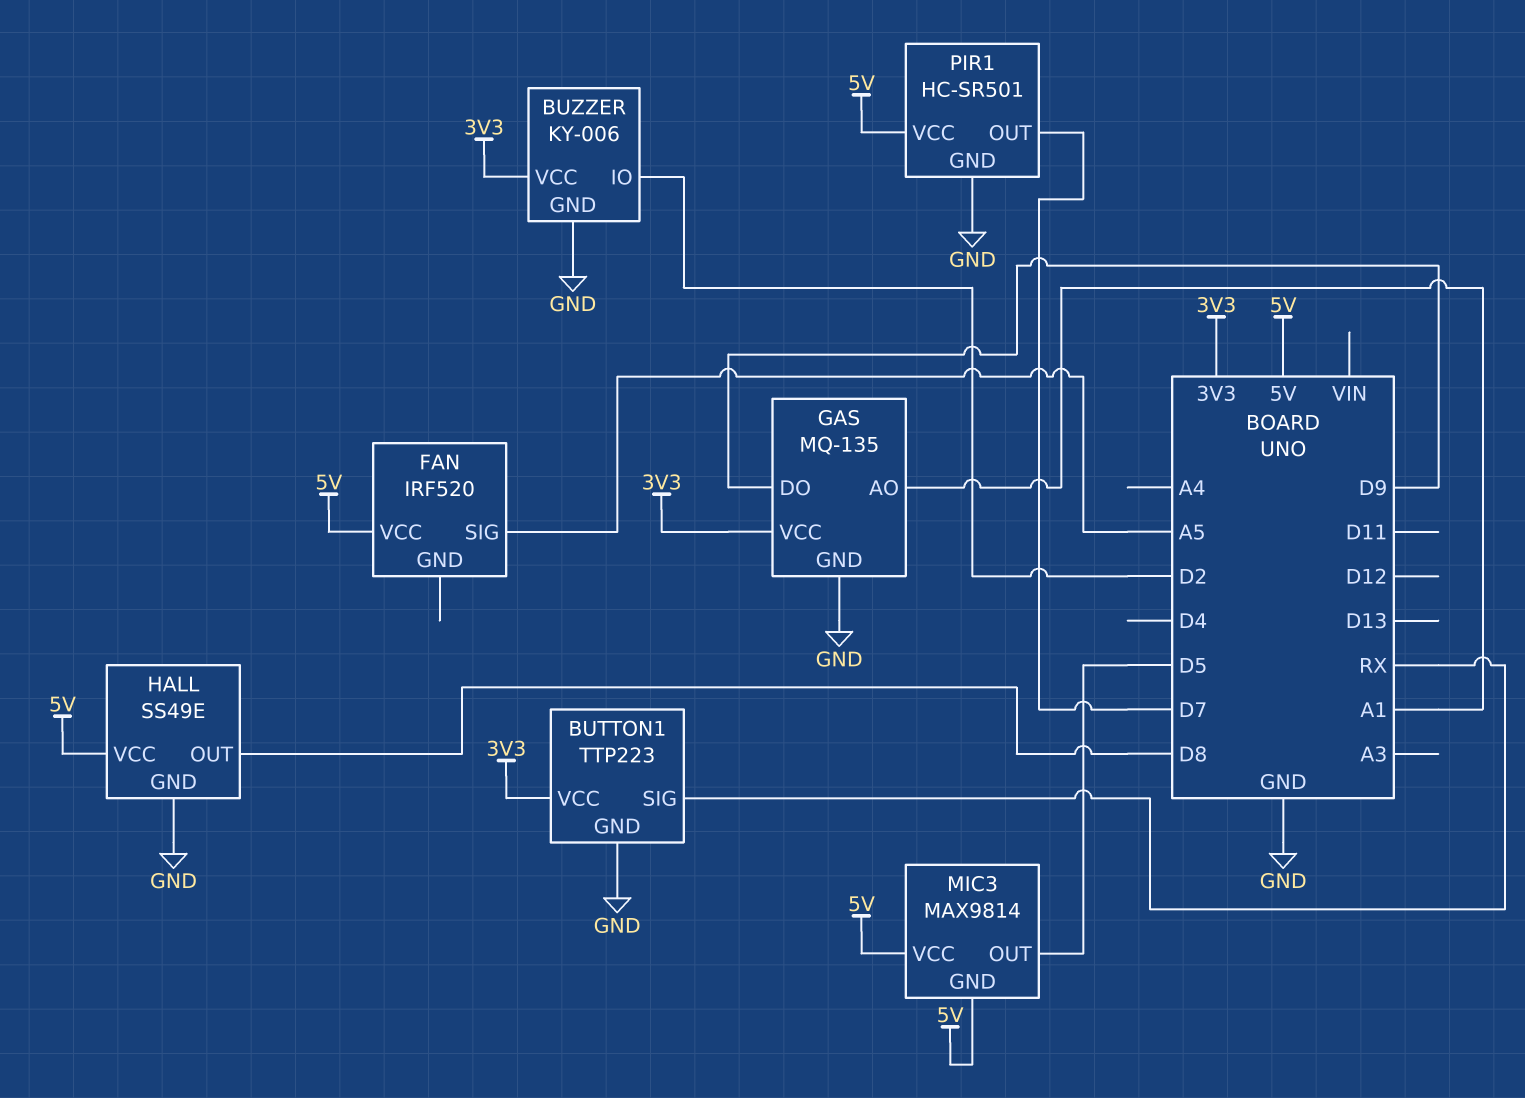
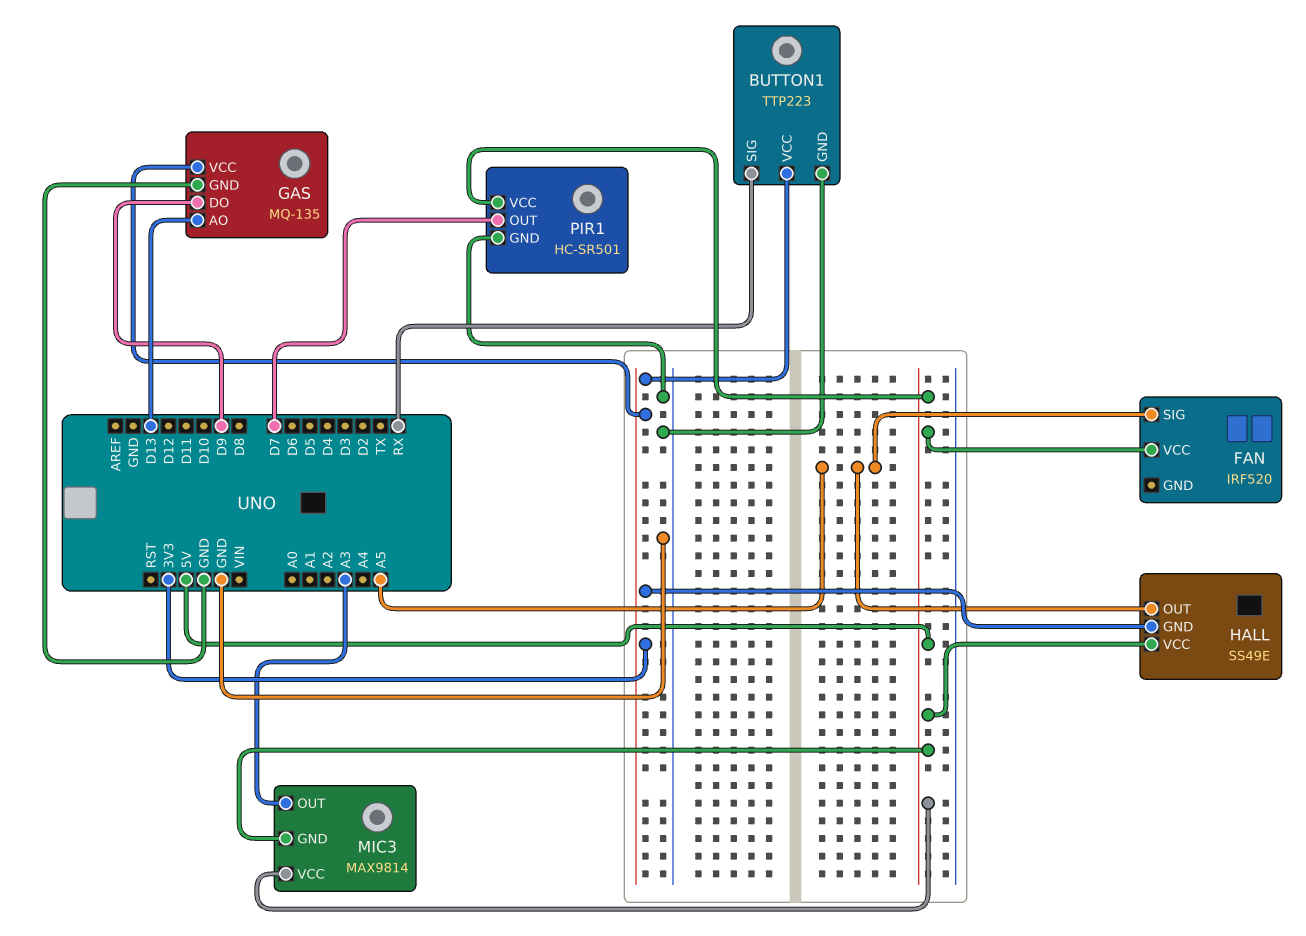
BUZZER: KY-006 -> none
BUZZER pin GND: GND -> none
BUZZER pin IO: D2 -> none
BUZZER pin VCC: 3V3 -> none
GAS pin AO: A1 -> D13
HALL pin GND: GND -> 3V3
HALL pin OUT: D8 -> A5
MIC3 pin OUT: D5 -> A3

